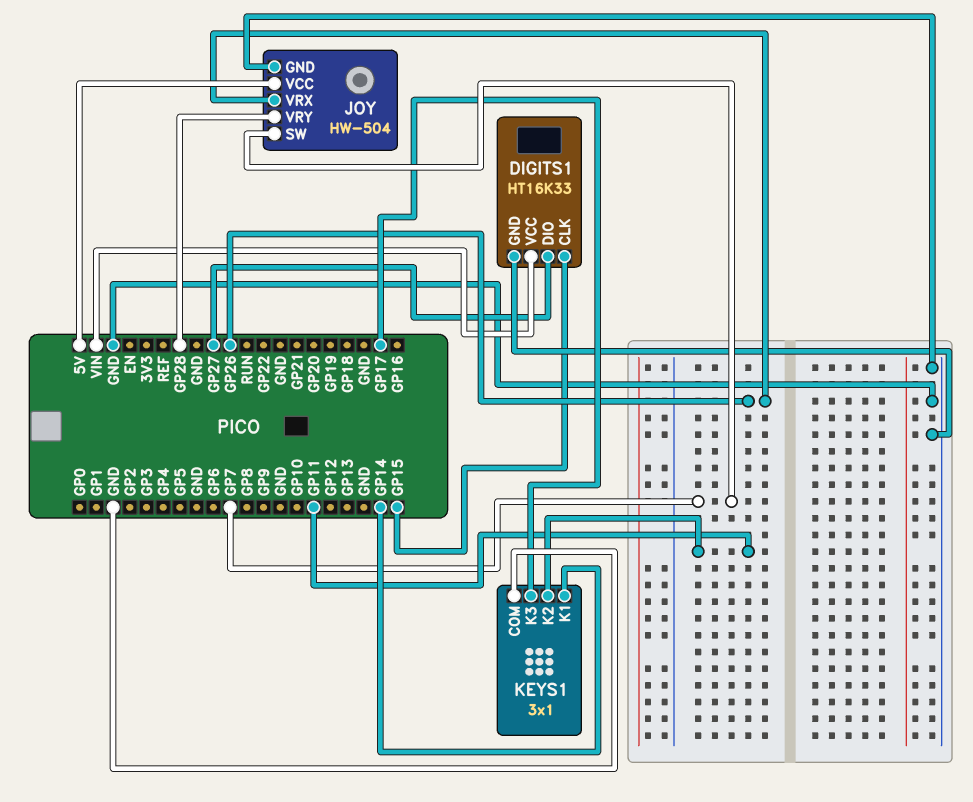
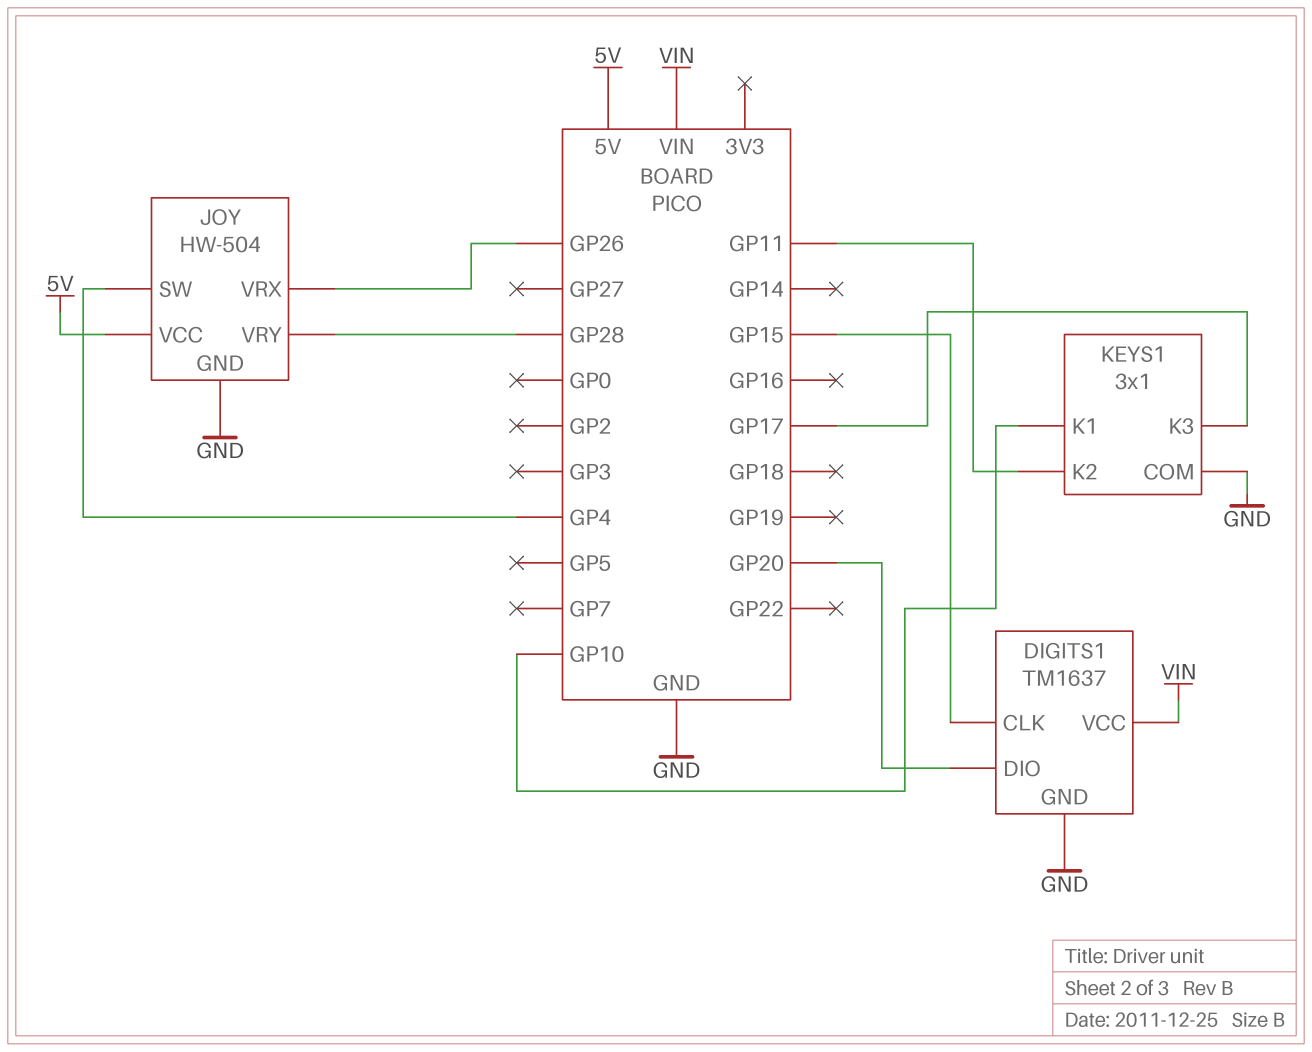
DIGITS1: HT16K33 -> TM1637
DIGITS1 pin DIO: GP27 -> GP20
JOY pin SW: GP7 -> GP4
KEYS1 pin K1: GP14 -> GP10

